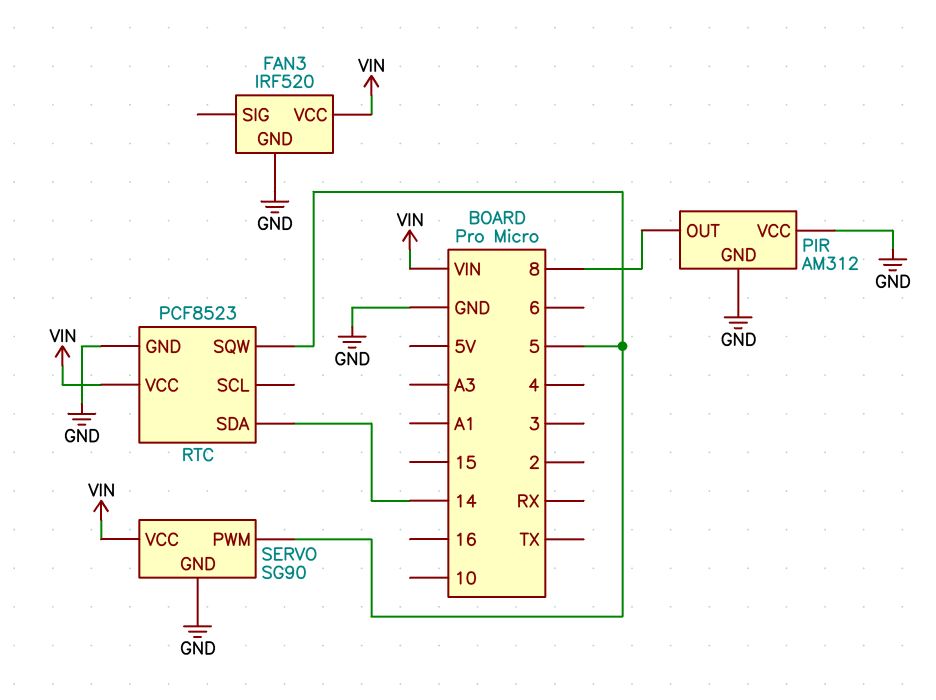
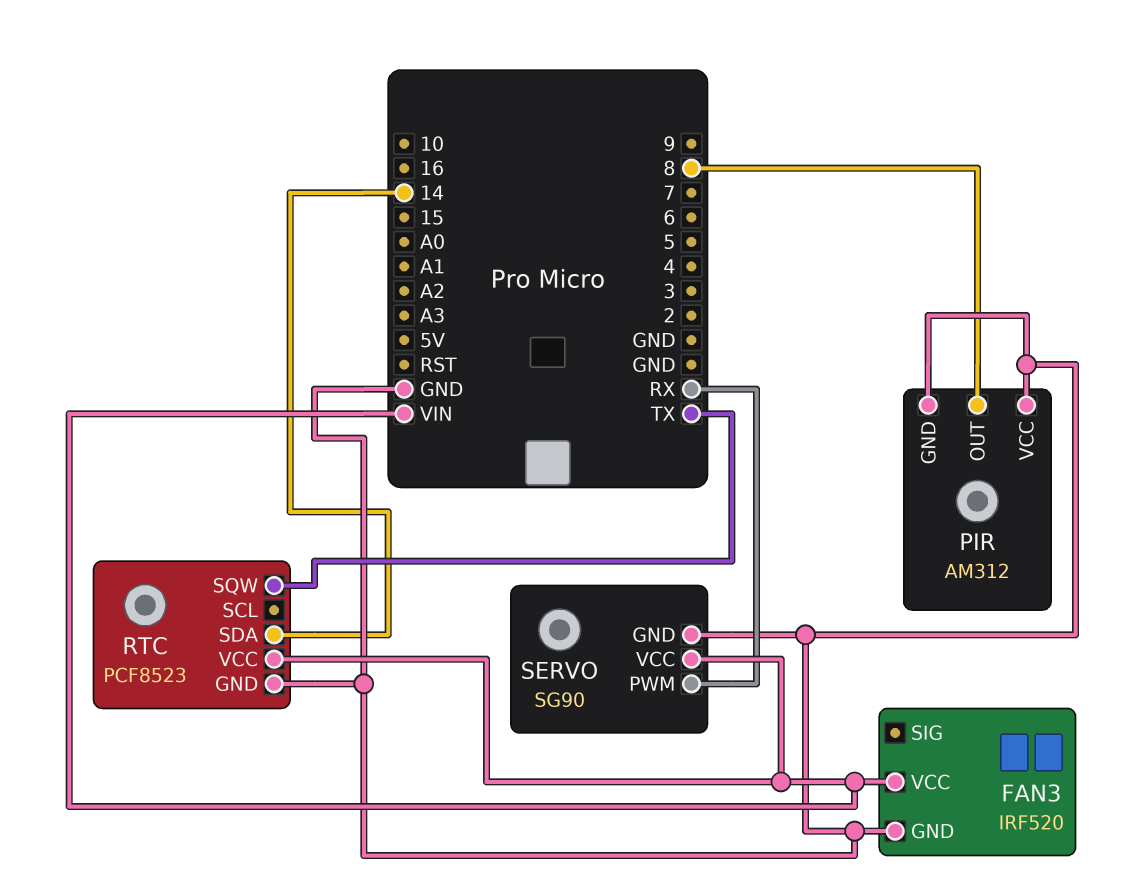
RTC pin SQW: 5 -> TX
SERVO pin PWM: 5 -> RX

